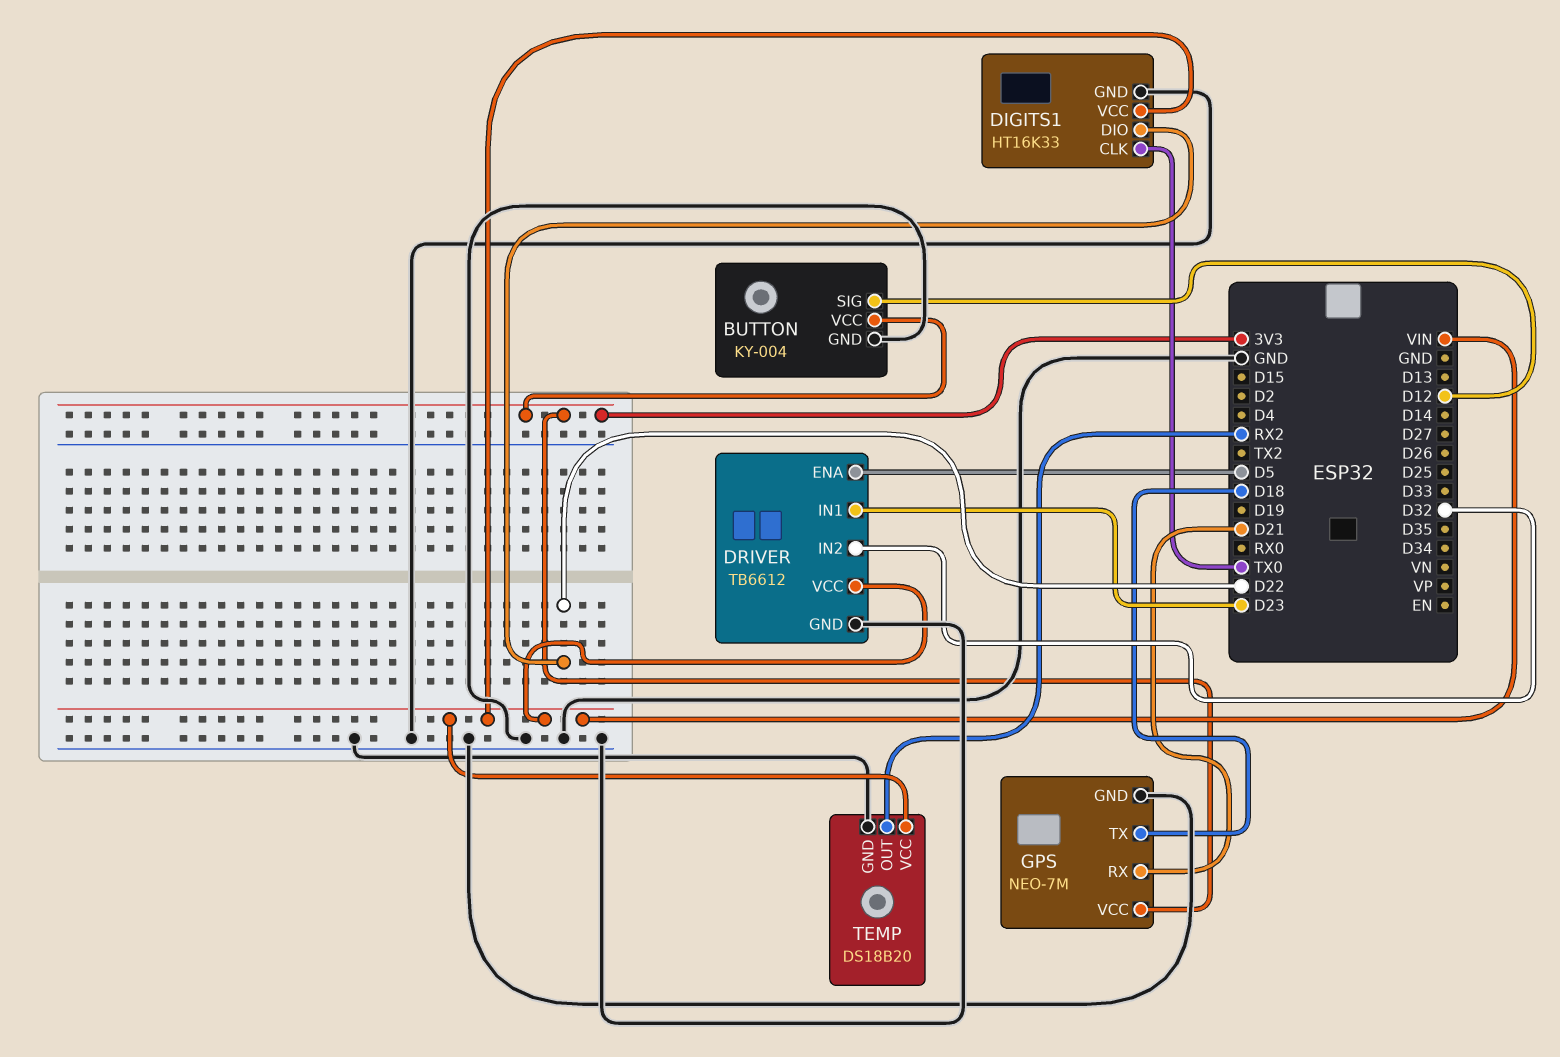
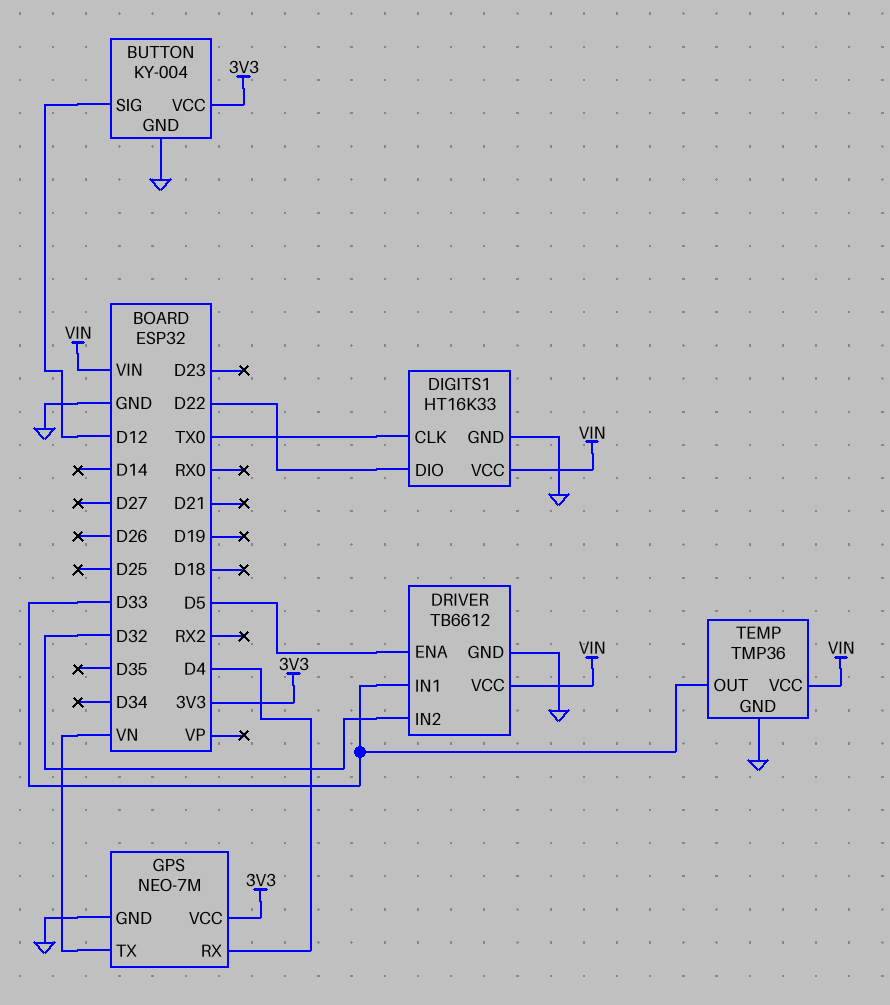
DRIVER pin IN1: D23 -> D33
GPS pin RX: D21 -> D4
GPS pin TX: D18 -> VN
TEMP: DS18B20 -> TMP36
TEMP pin OUT: RX2 -> D33

